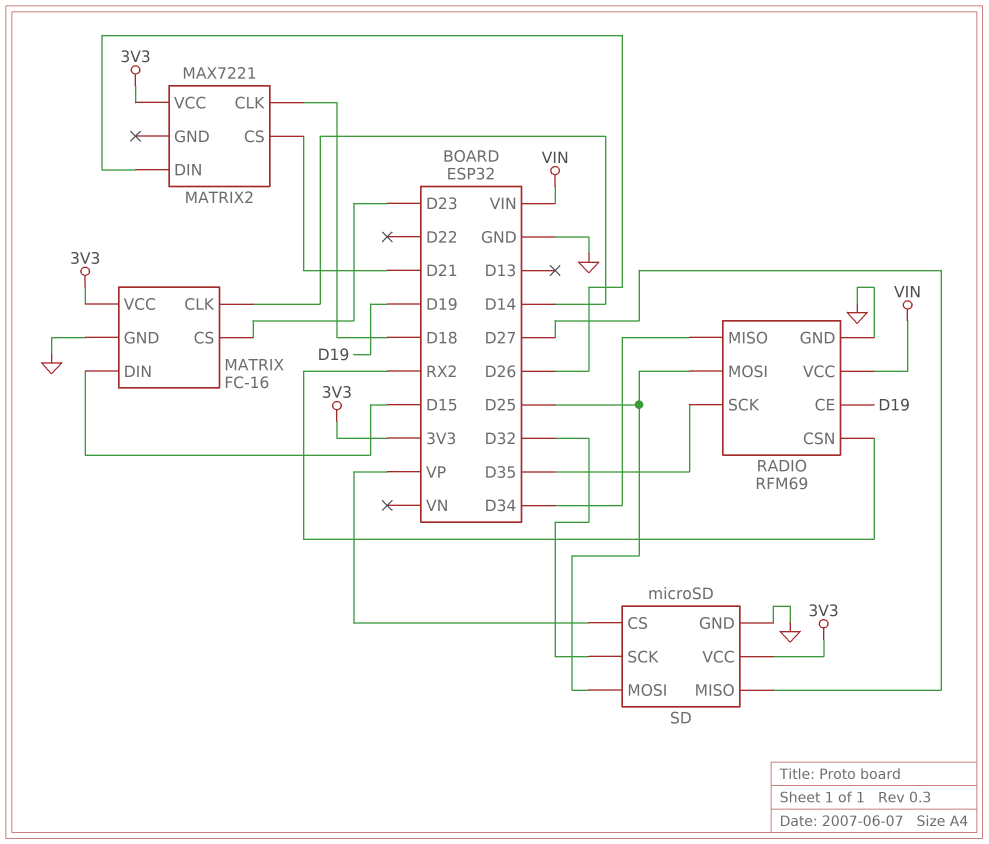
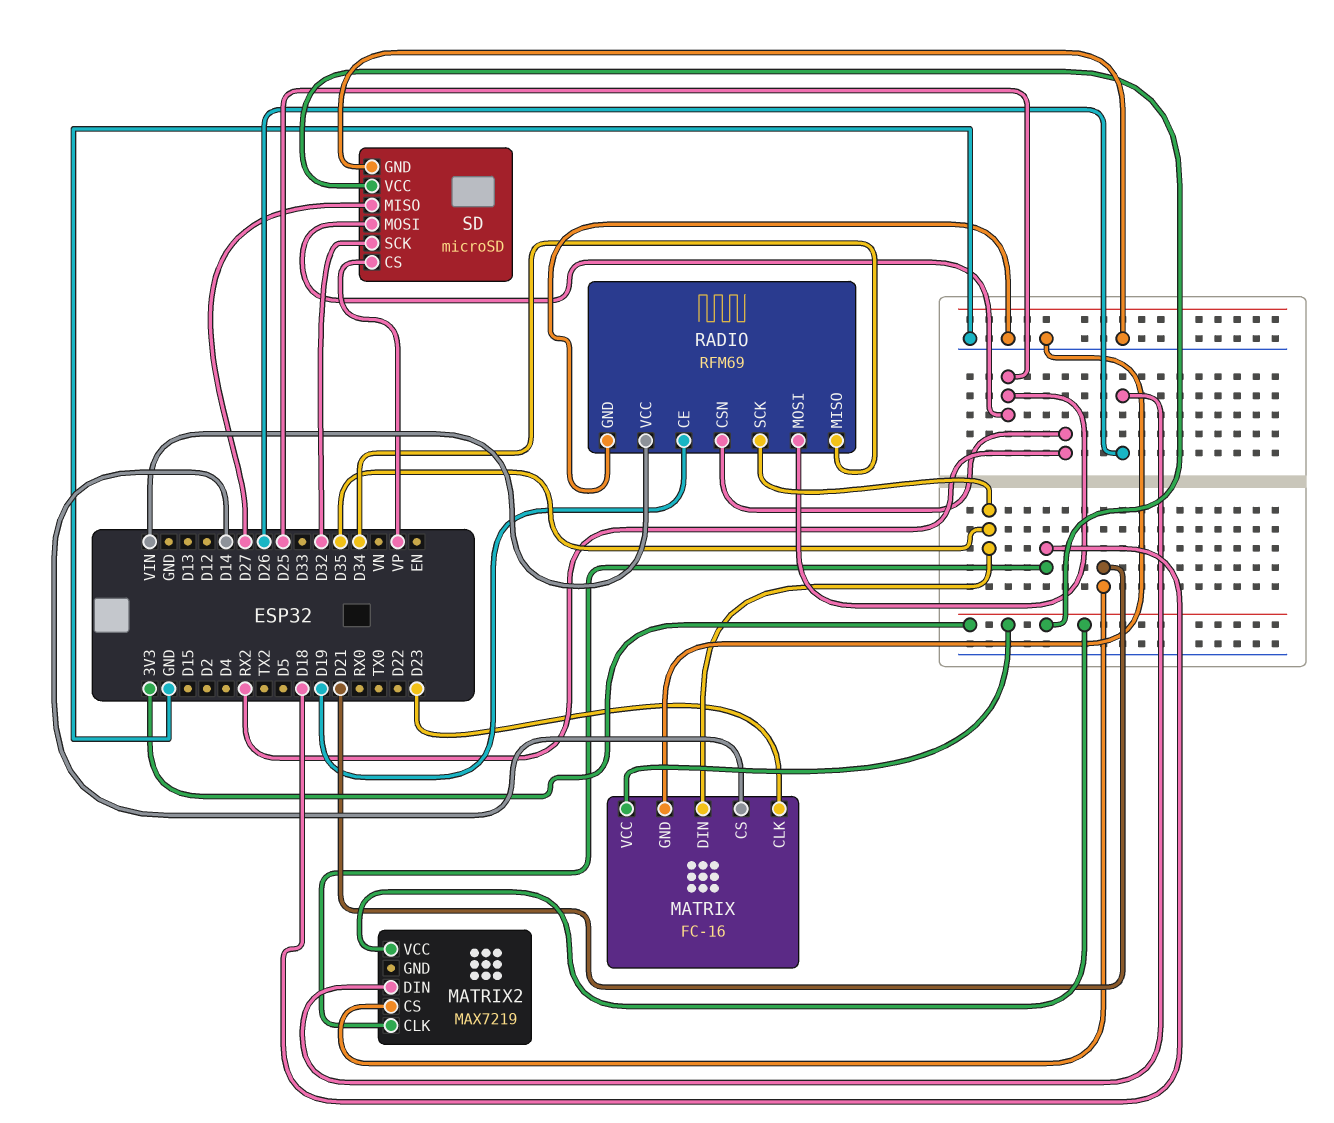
MATRIX pin CLK: D14 -> D23
MATRIX pin CS: D23 -> D14
MATRIX pin DIN: D15 -> D35
MATRIX2: MAX7221 -> MAX7219

